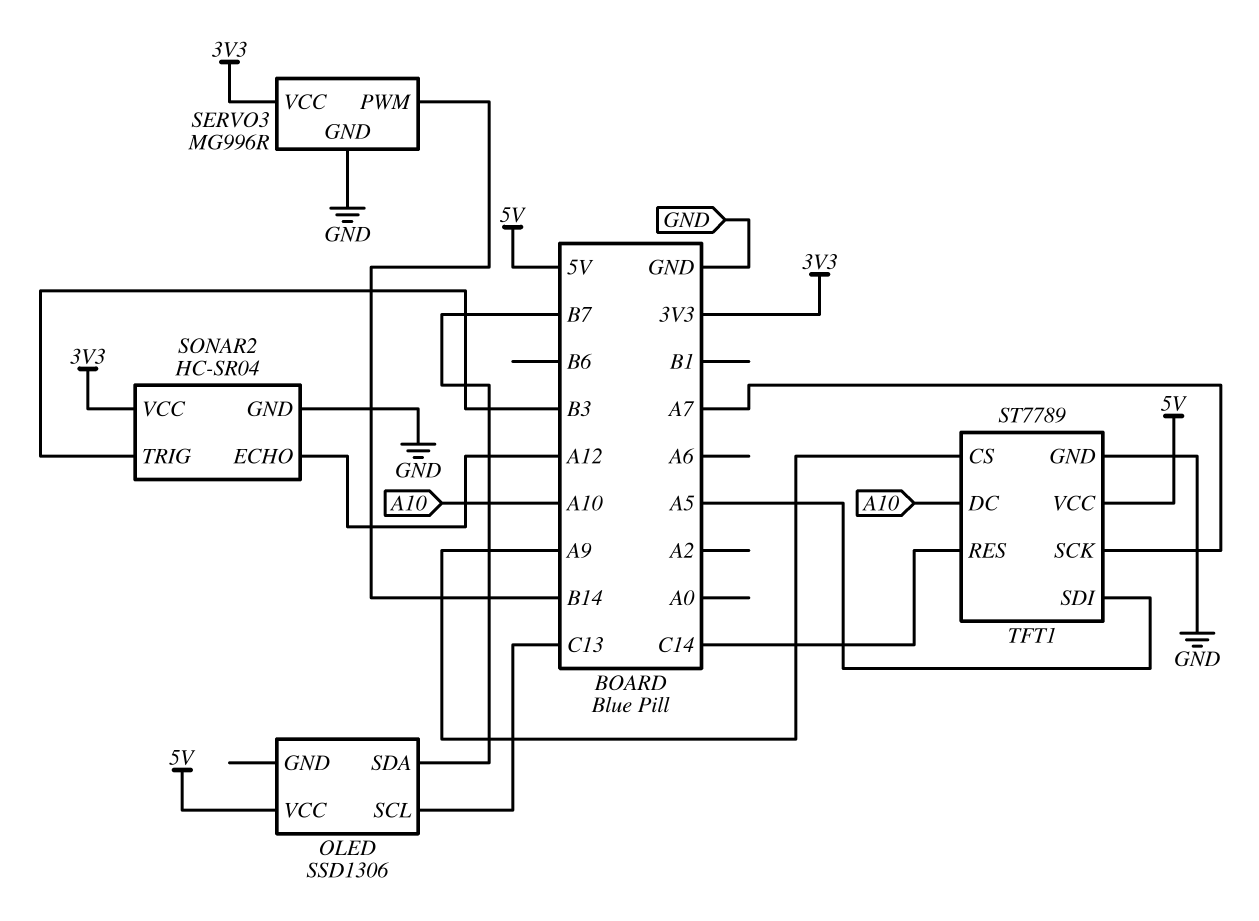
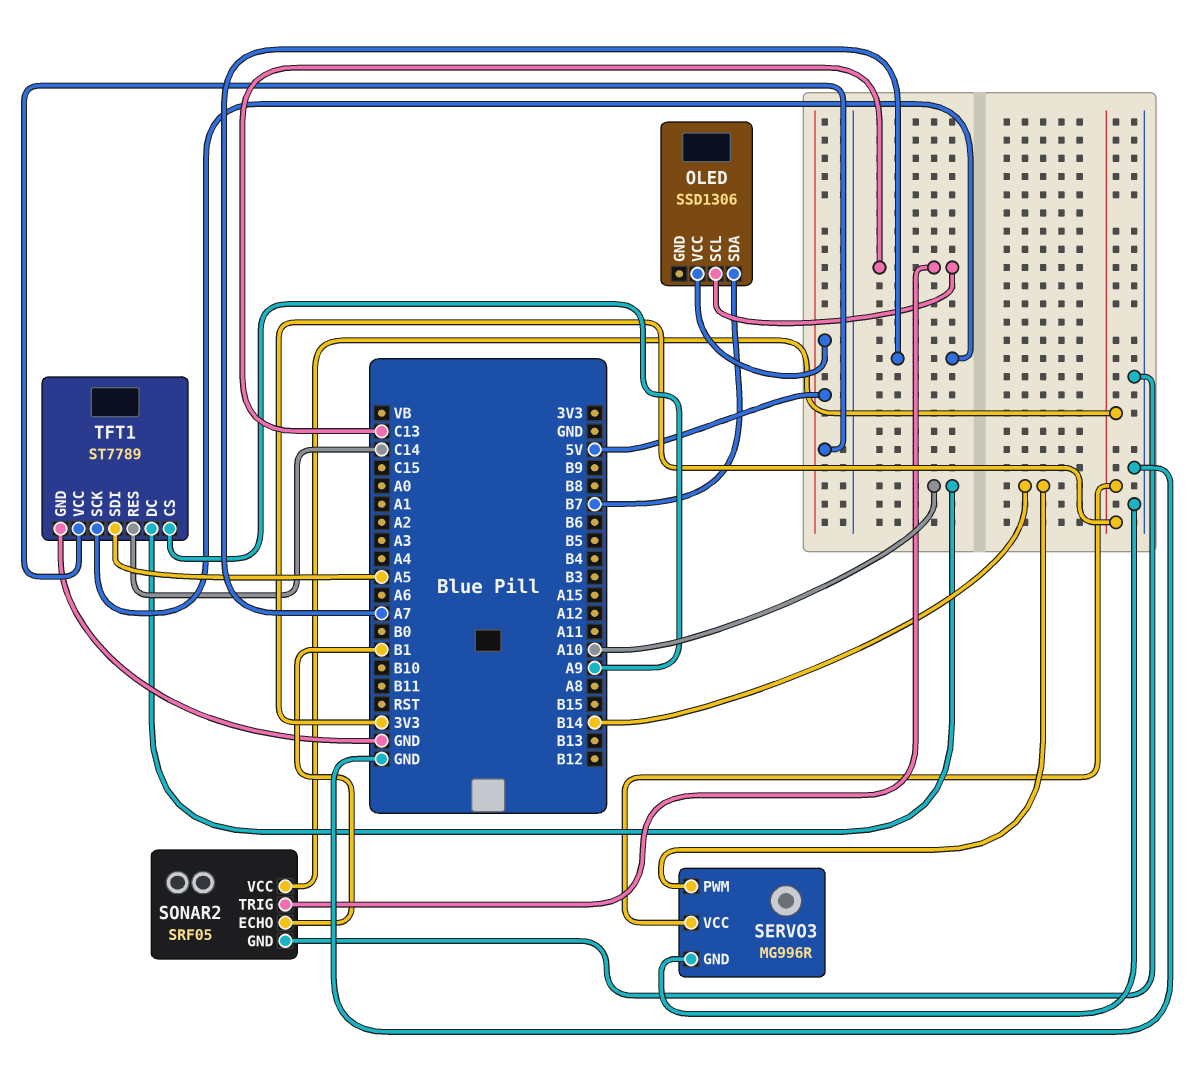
SONAR2: HC-SR04 -> SRF05
SONAR2 pin ECHO: A12 -> B1
SONAR2 pin TRIG: B3 -> C13

